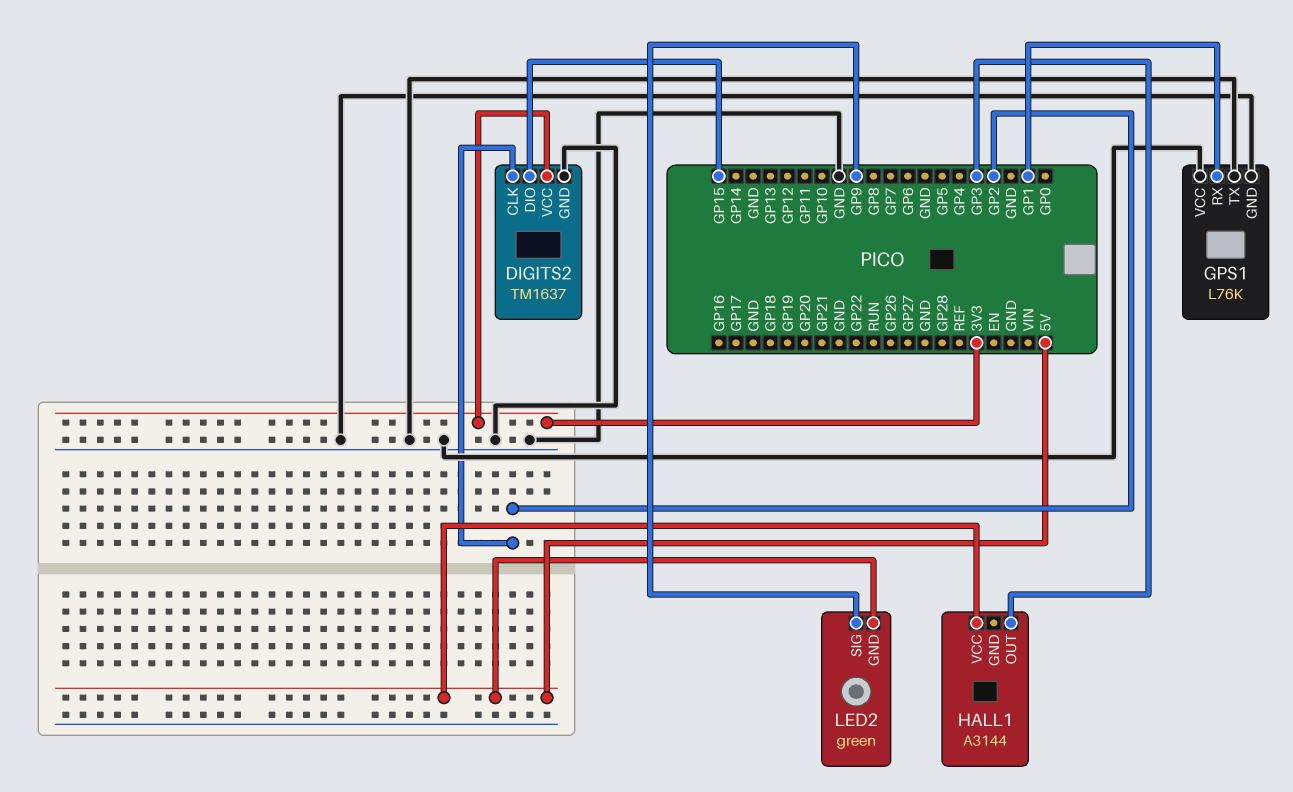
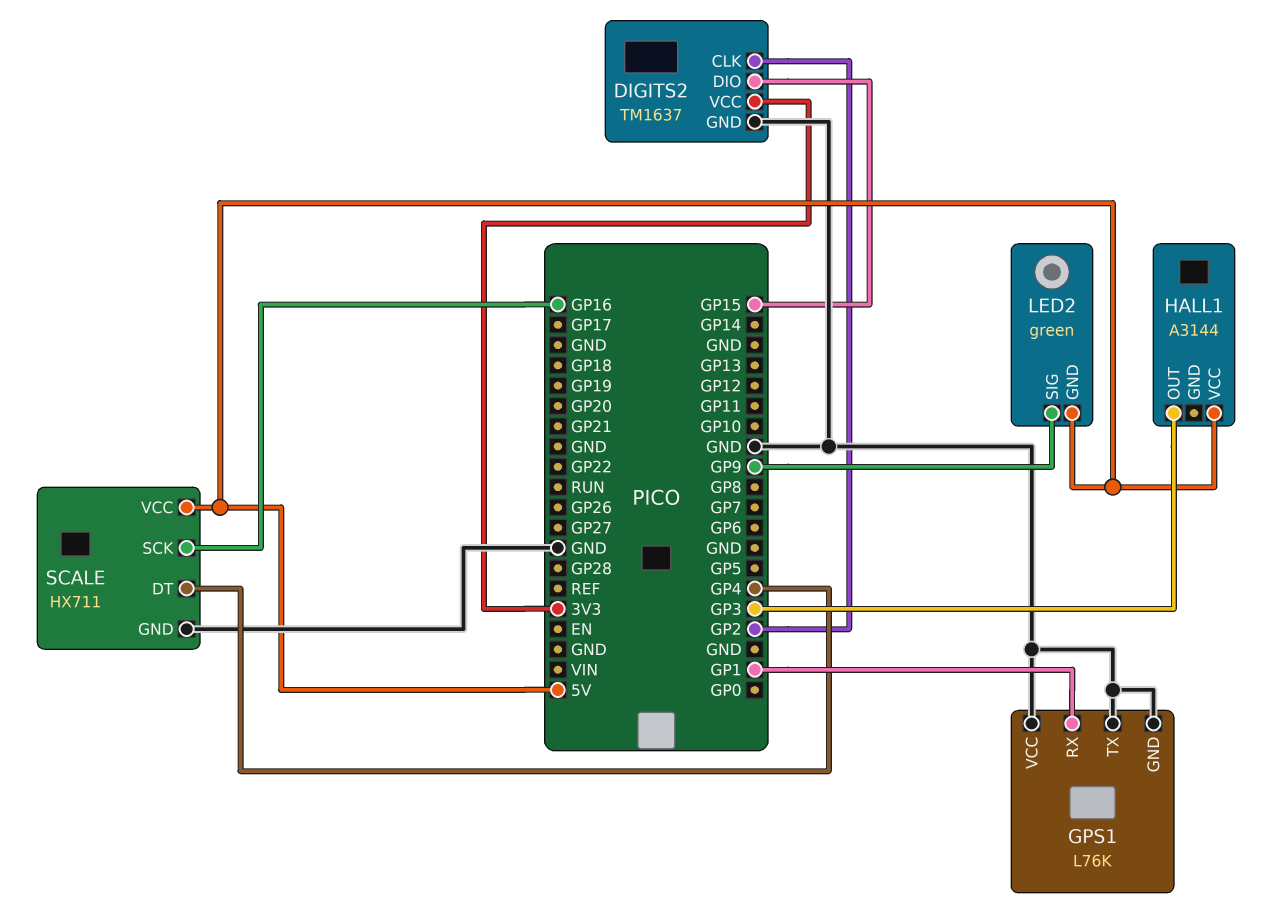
SCALE: none -> HX711
SCALE pin DT: none -> GP4
SCALE pin GND: none -> GND
SCALE pin SCK: none -> GP16
SCALE pin VCC: none -> 5V

